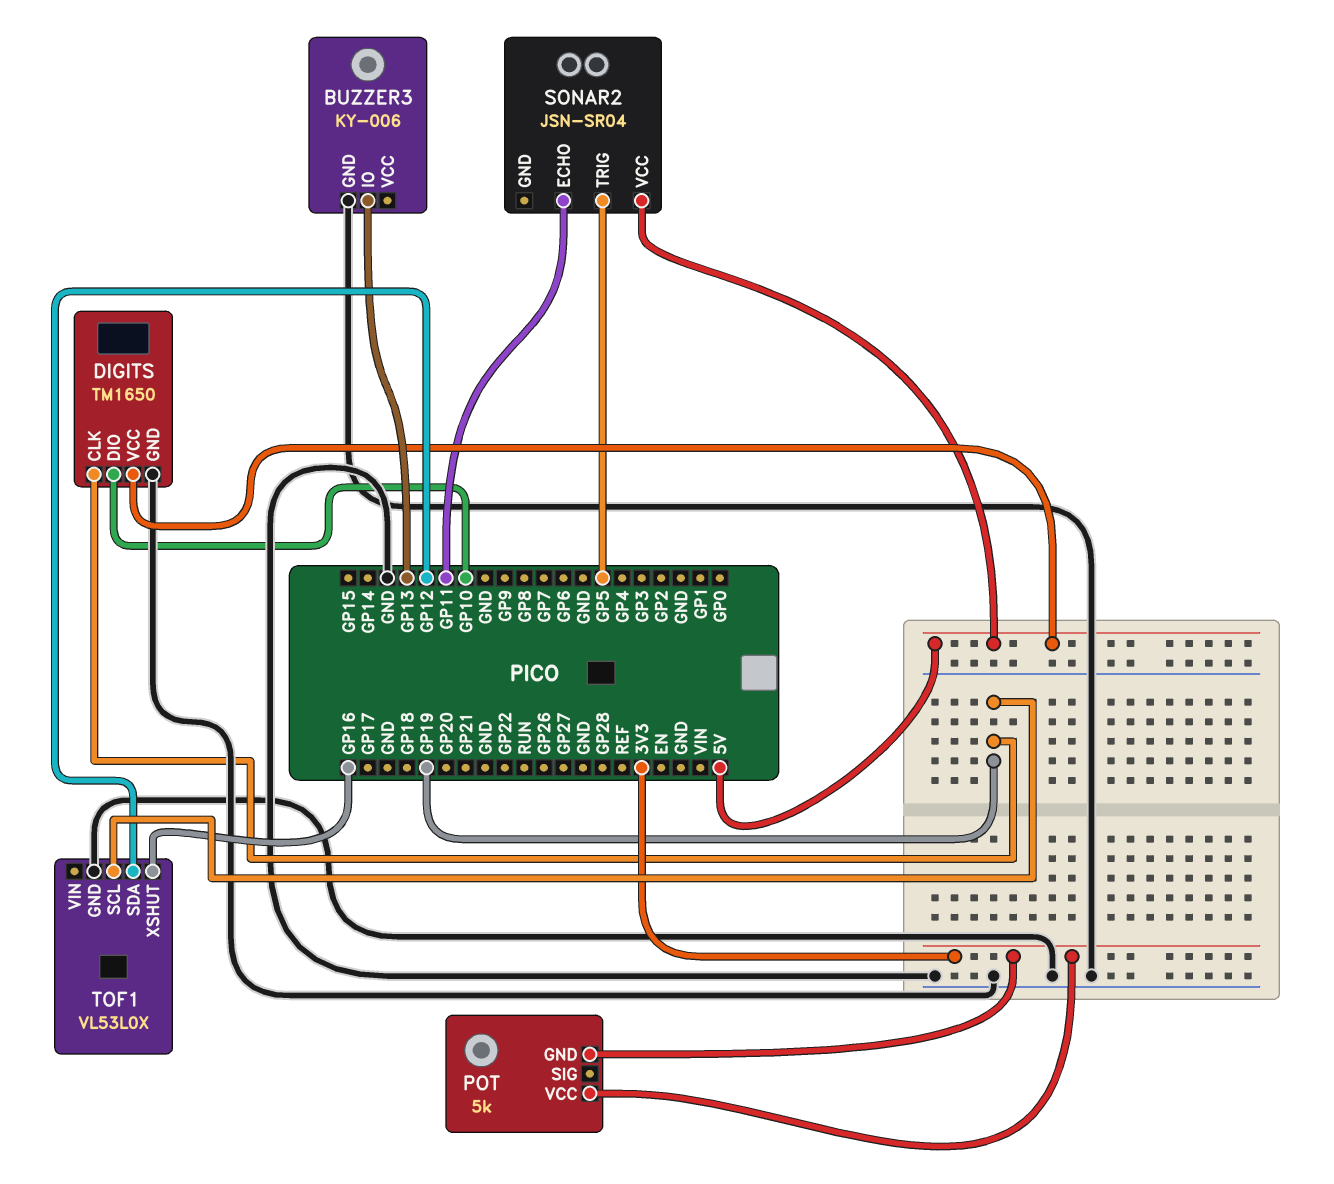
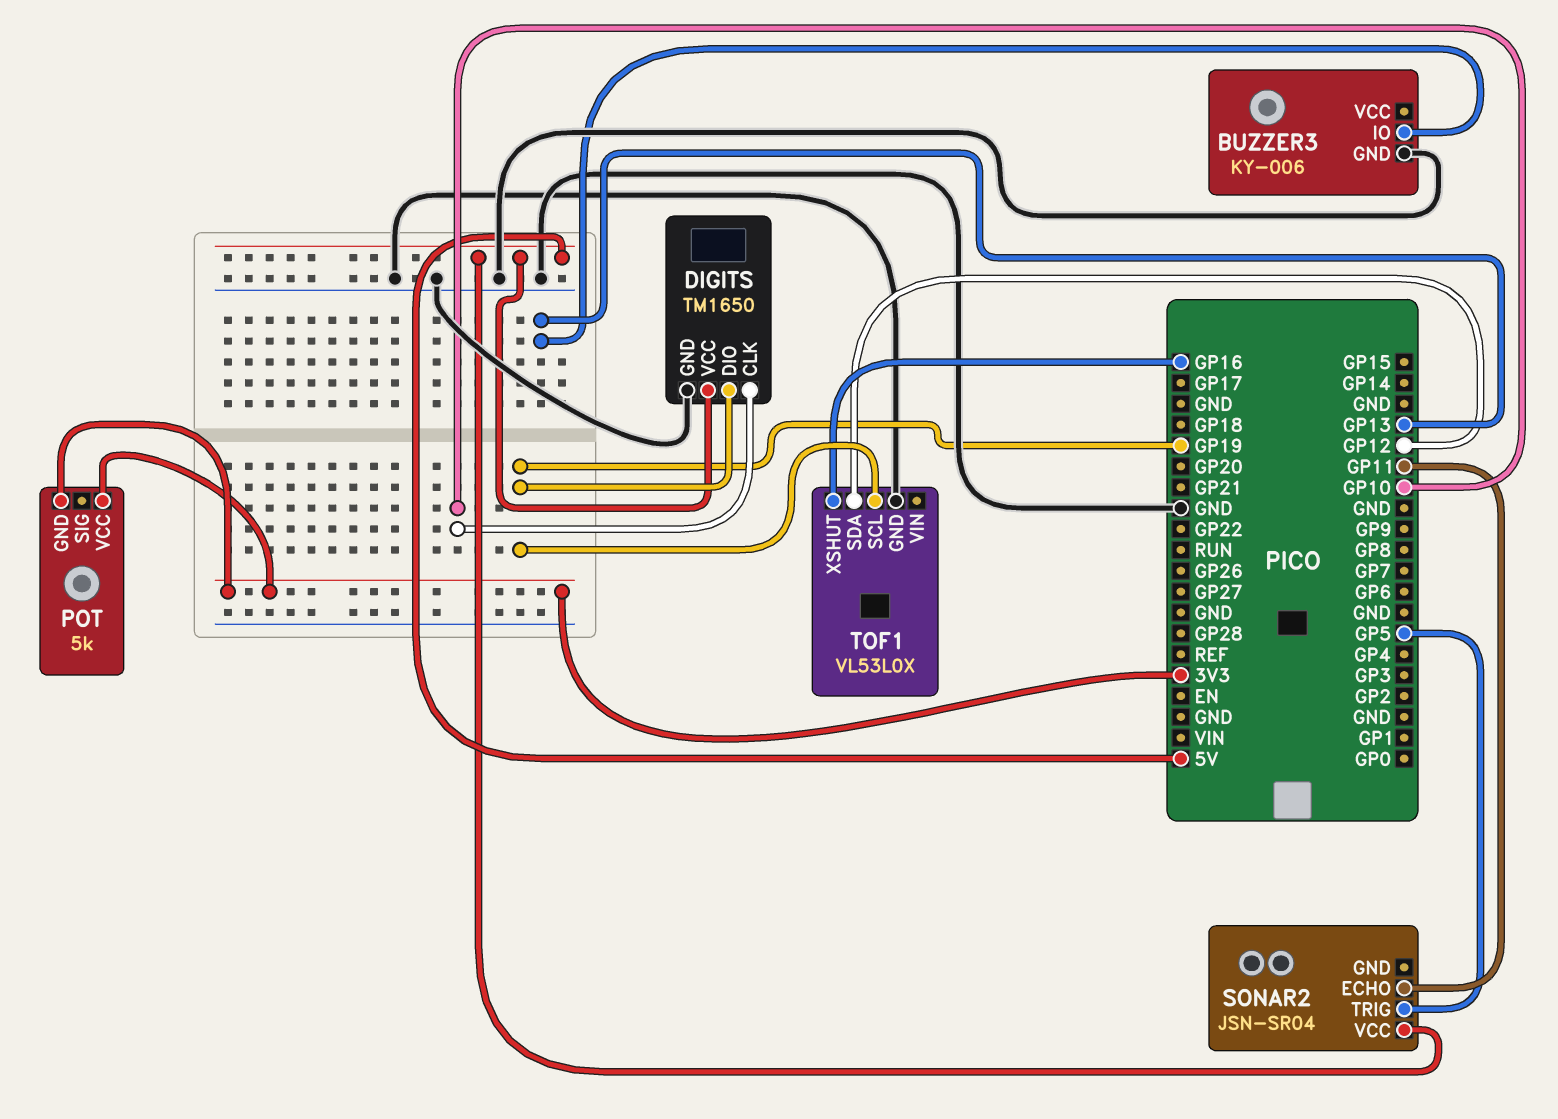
DIGITS pin CLK: GP19 -> GP10
DIGITS pin DIO: GP10 -> GP19

